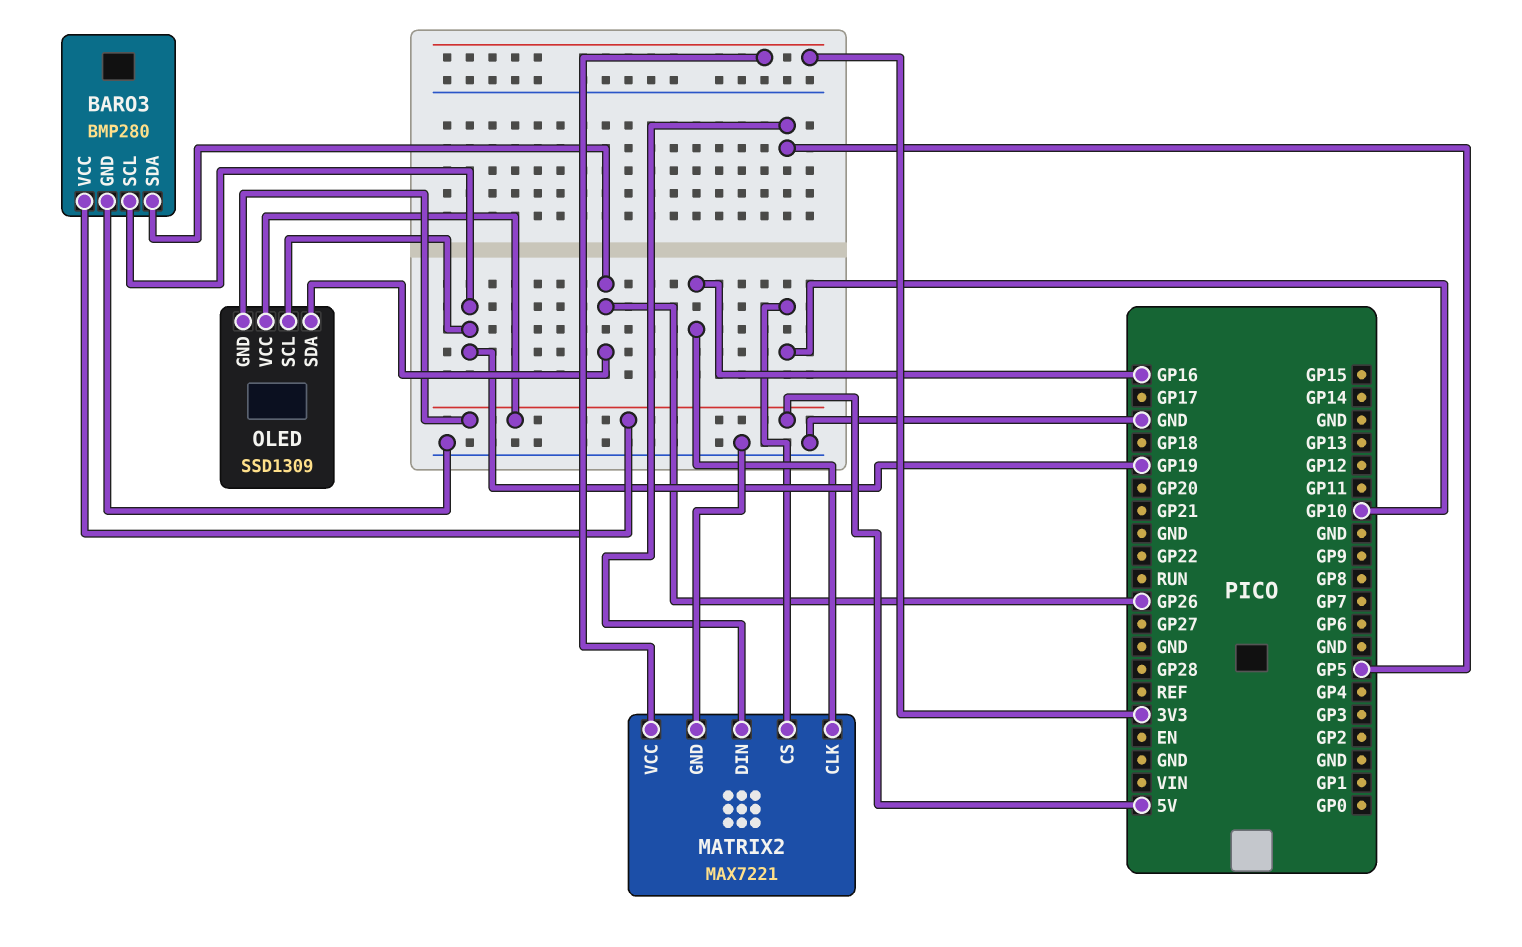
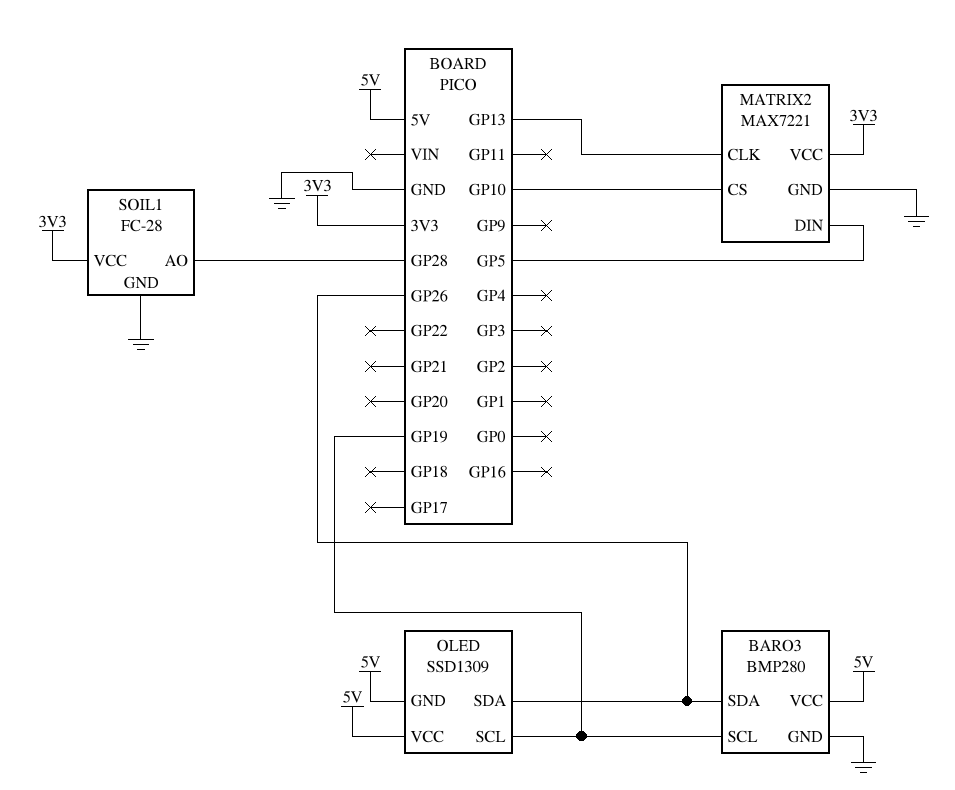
MATRIX2 pin CLK: GP16 -> GP13
SOIL1: none -> FC-28
SOIL1 pin AO: none -> GP28
SOIL1 pin GND: none -> GND
SOIL1 pin VCC: none -> 3V3

